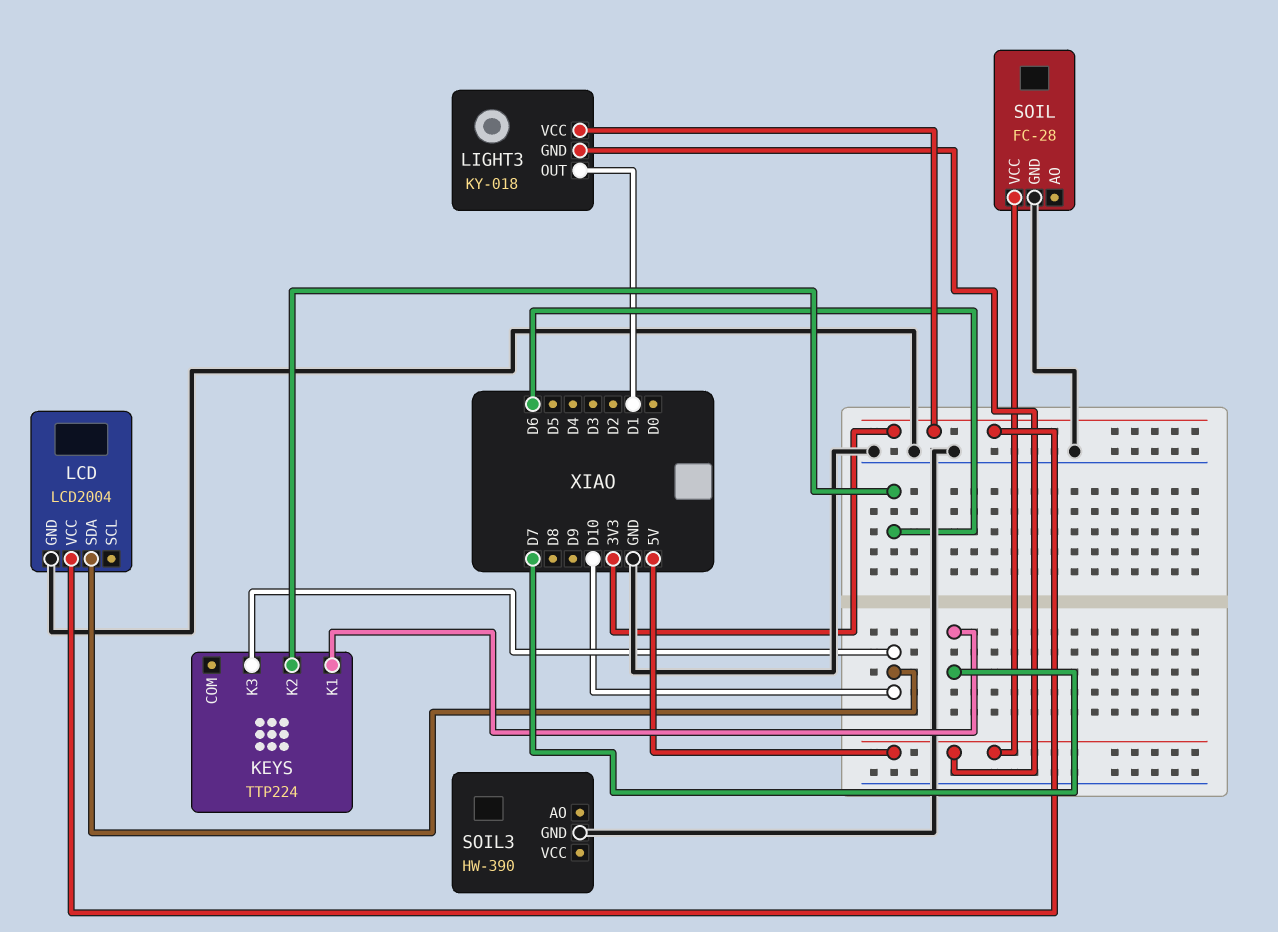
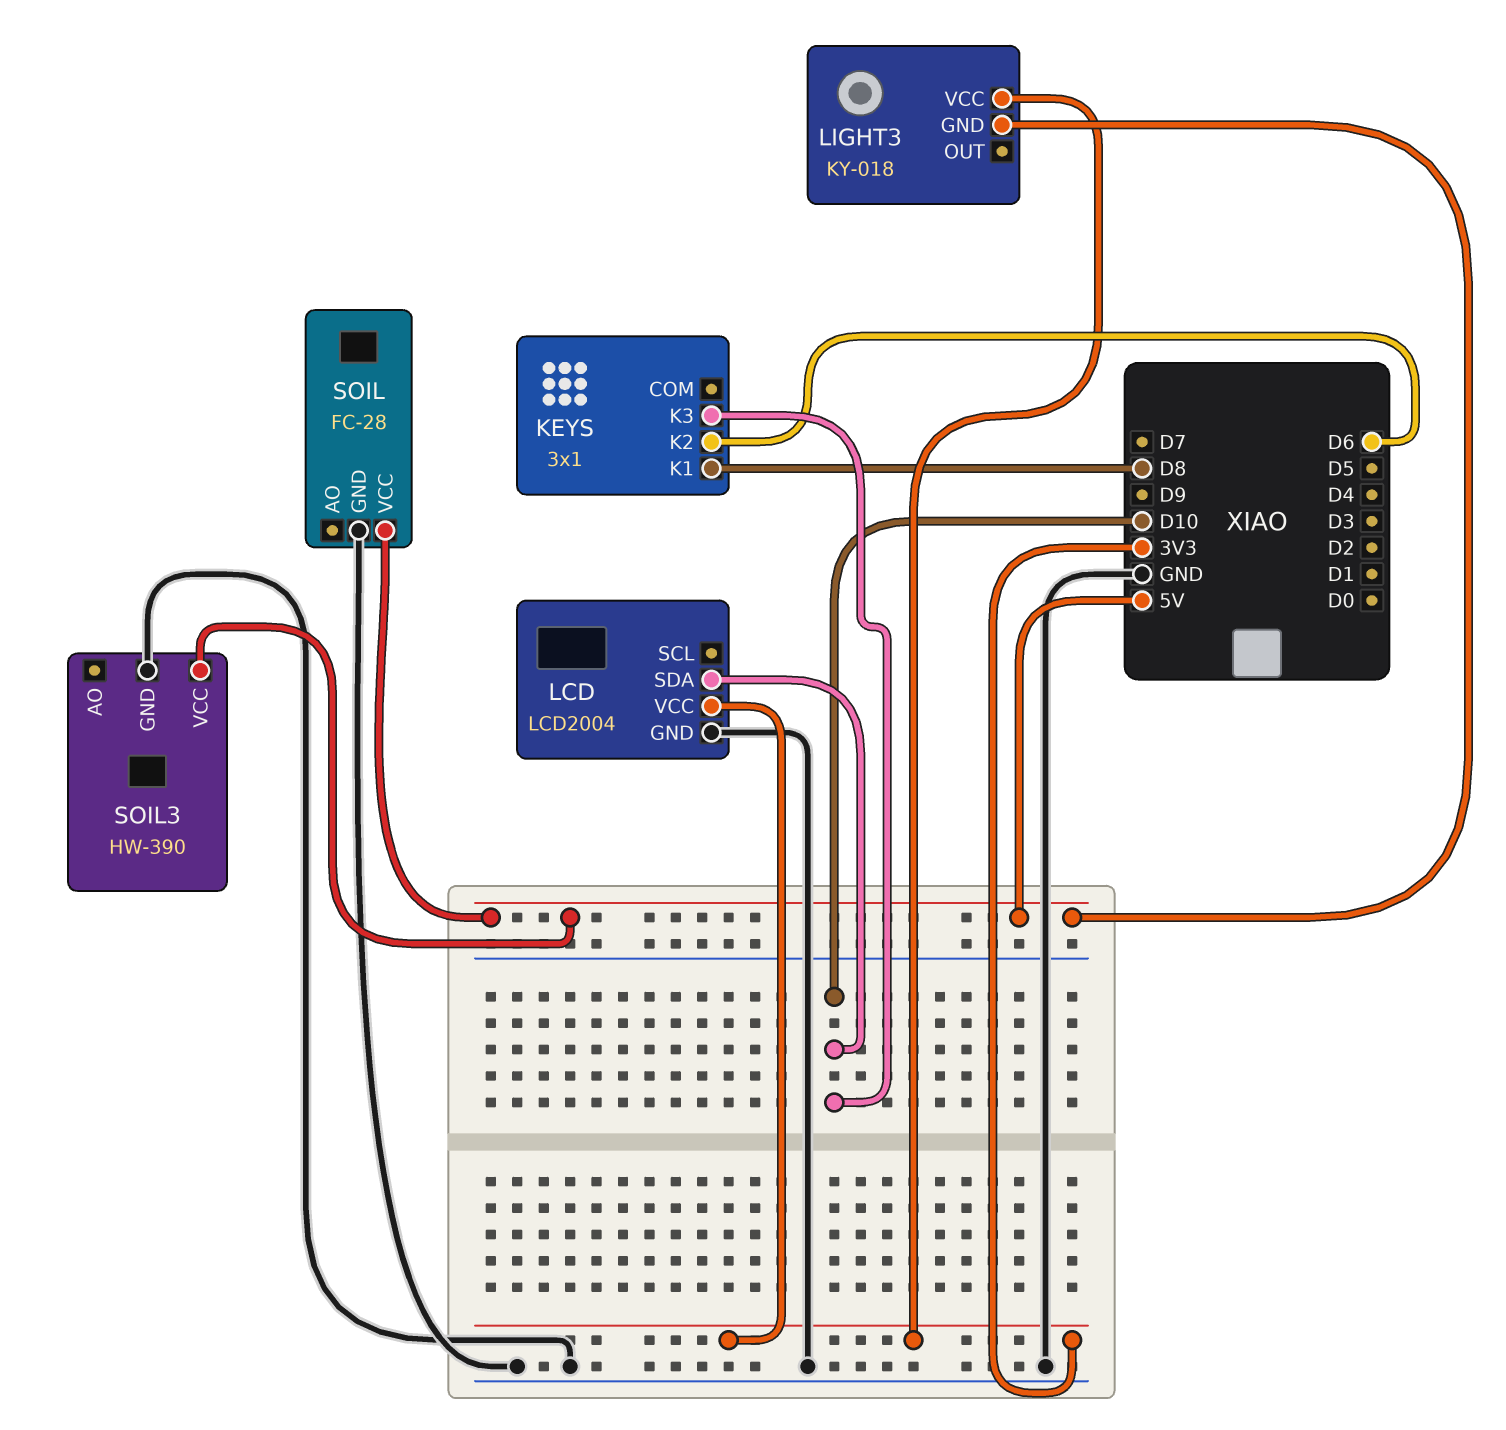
KEYS: TTP224 -> 3x1
KEYS pin K1: D7 -> D8
LIGHT3 pin OUT: D1 -> none
SOIL3 pin VCC: none -> 5V

